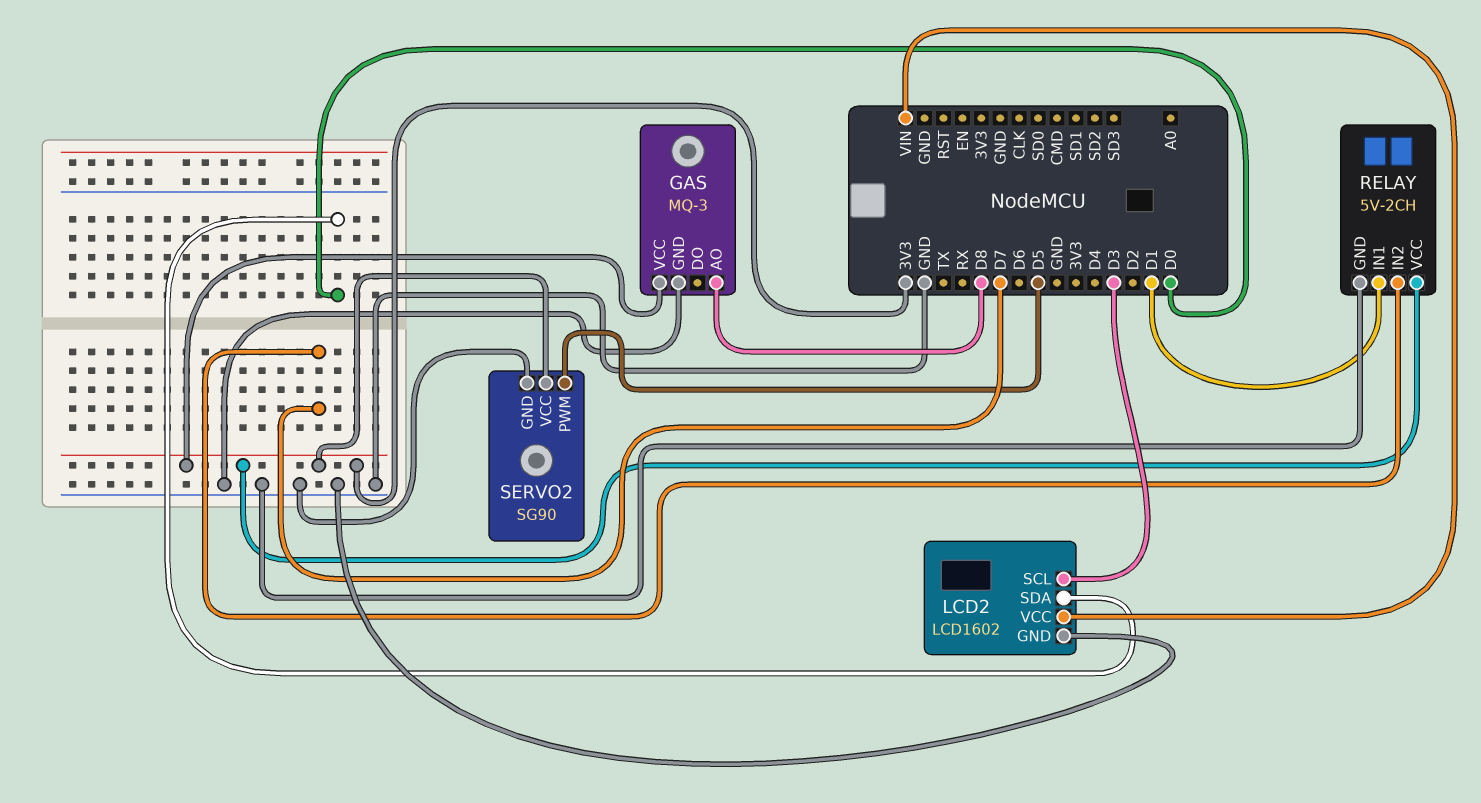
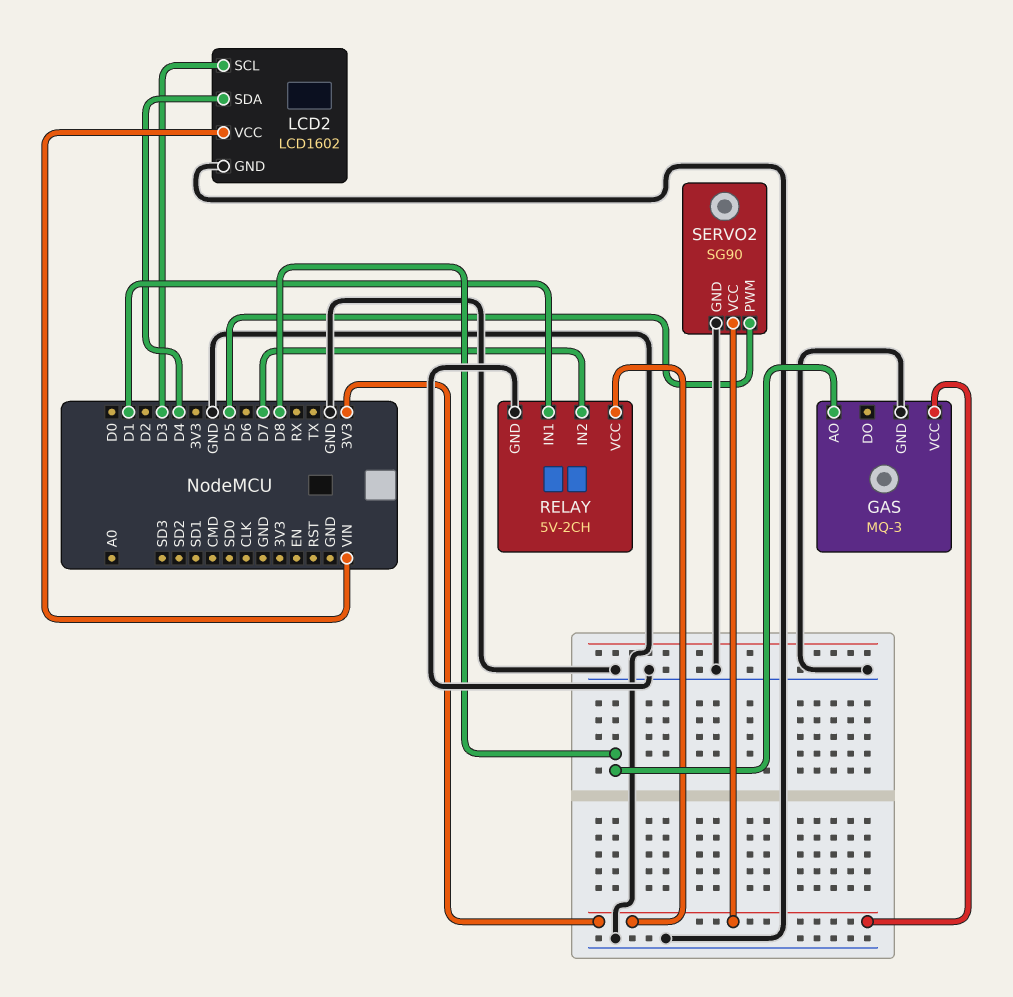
LCD2 pin SDA: D0 -> D4

